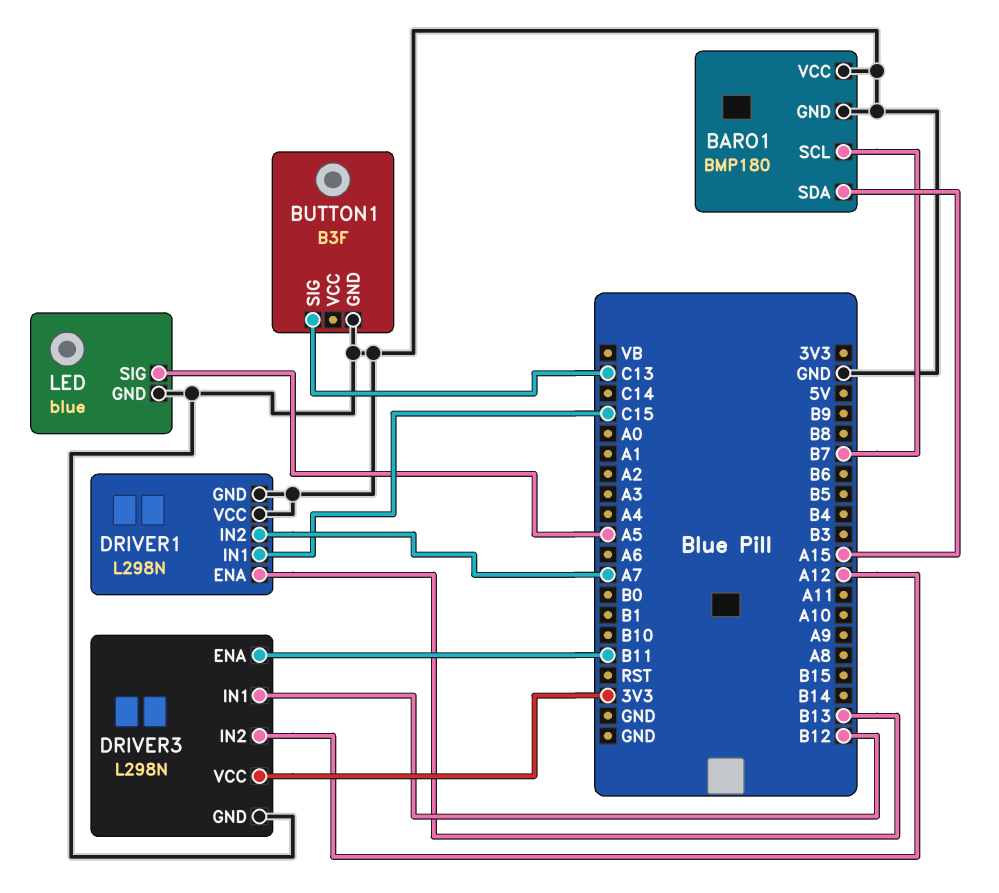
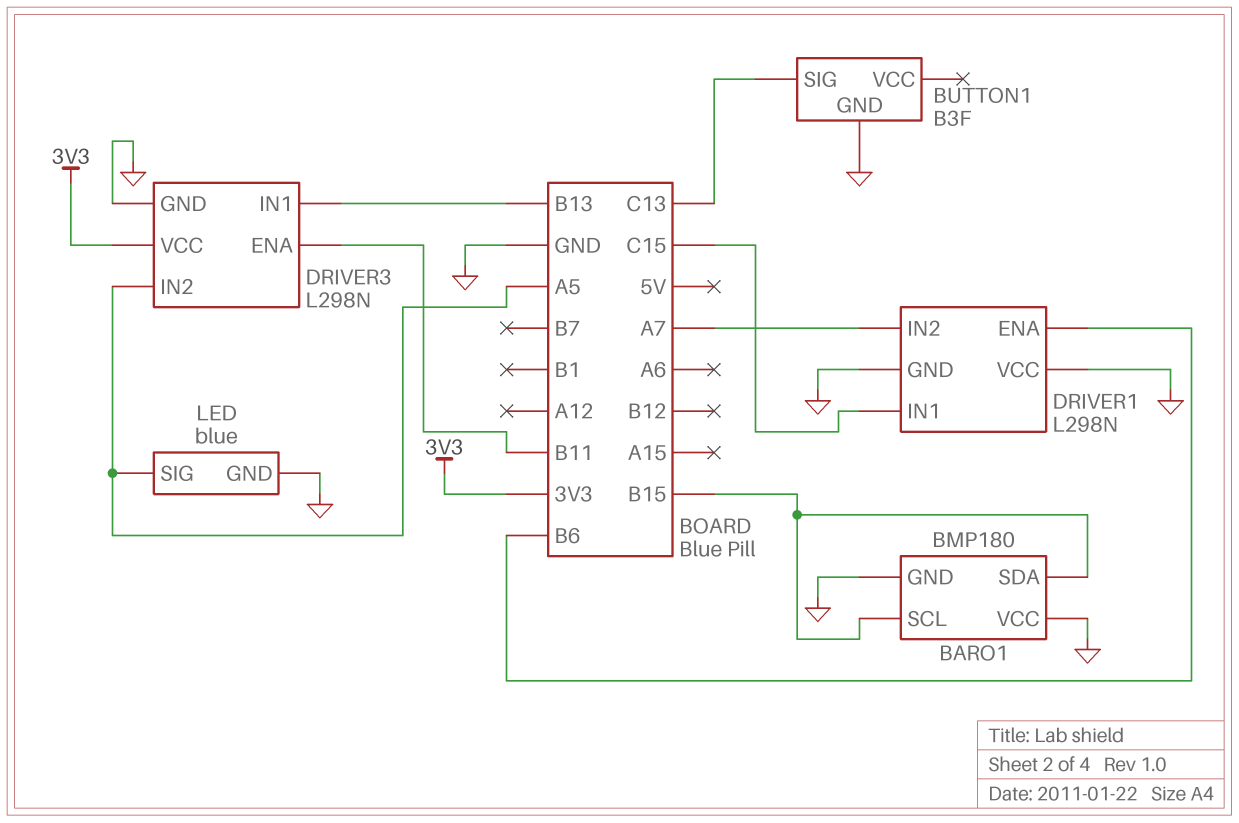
BARO1 pin SCL: B7 -> B15
BARO1 pin SDA: A15 -> B15
DRIVER1 pin ENA: B13 -> B6
DRIVER3 pin IN1: B12 -> B13
DRIVER3 pin IN2: A12 -> A5

